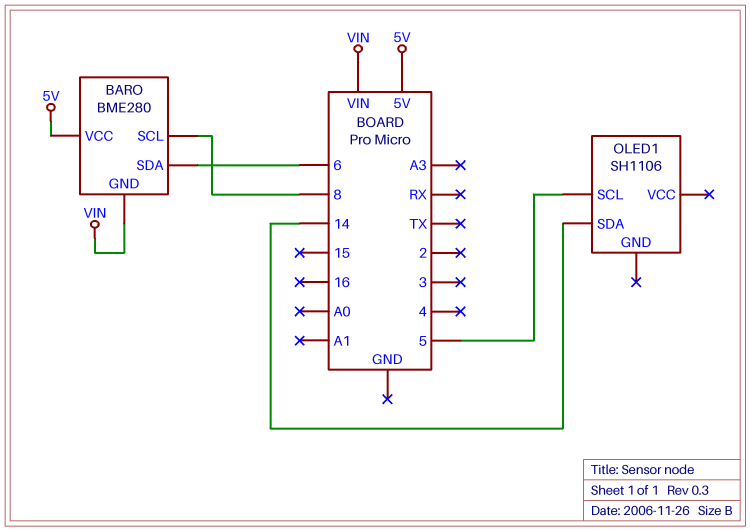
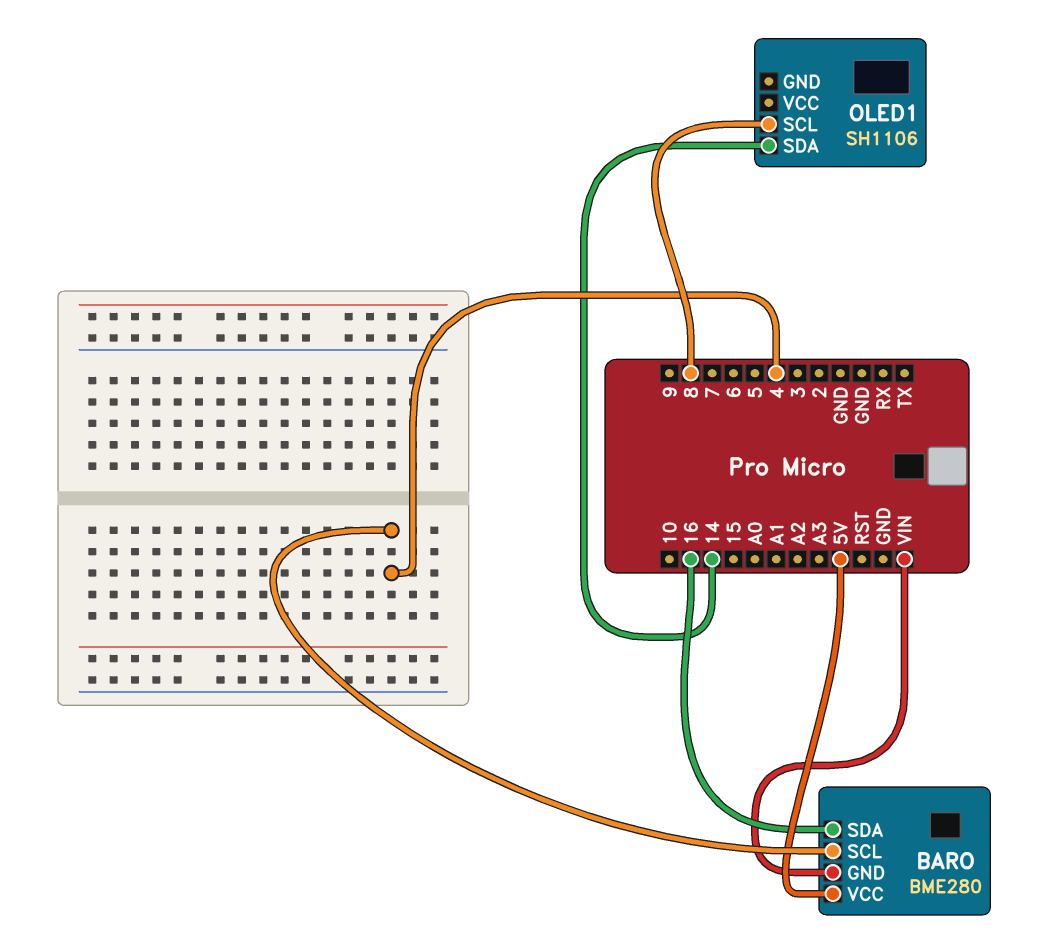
BARO pin SCL: 8 -> 4
BARO pin SDA: 6 -> 16
OLED1 pin SCL: 5 -> 8

